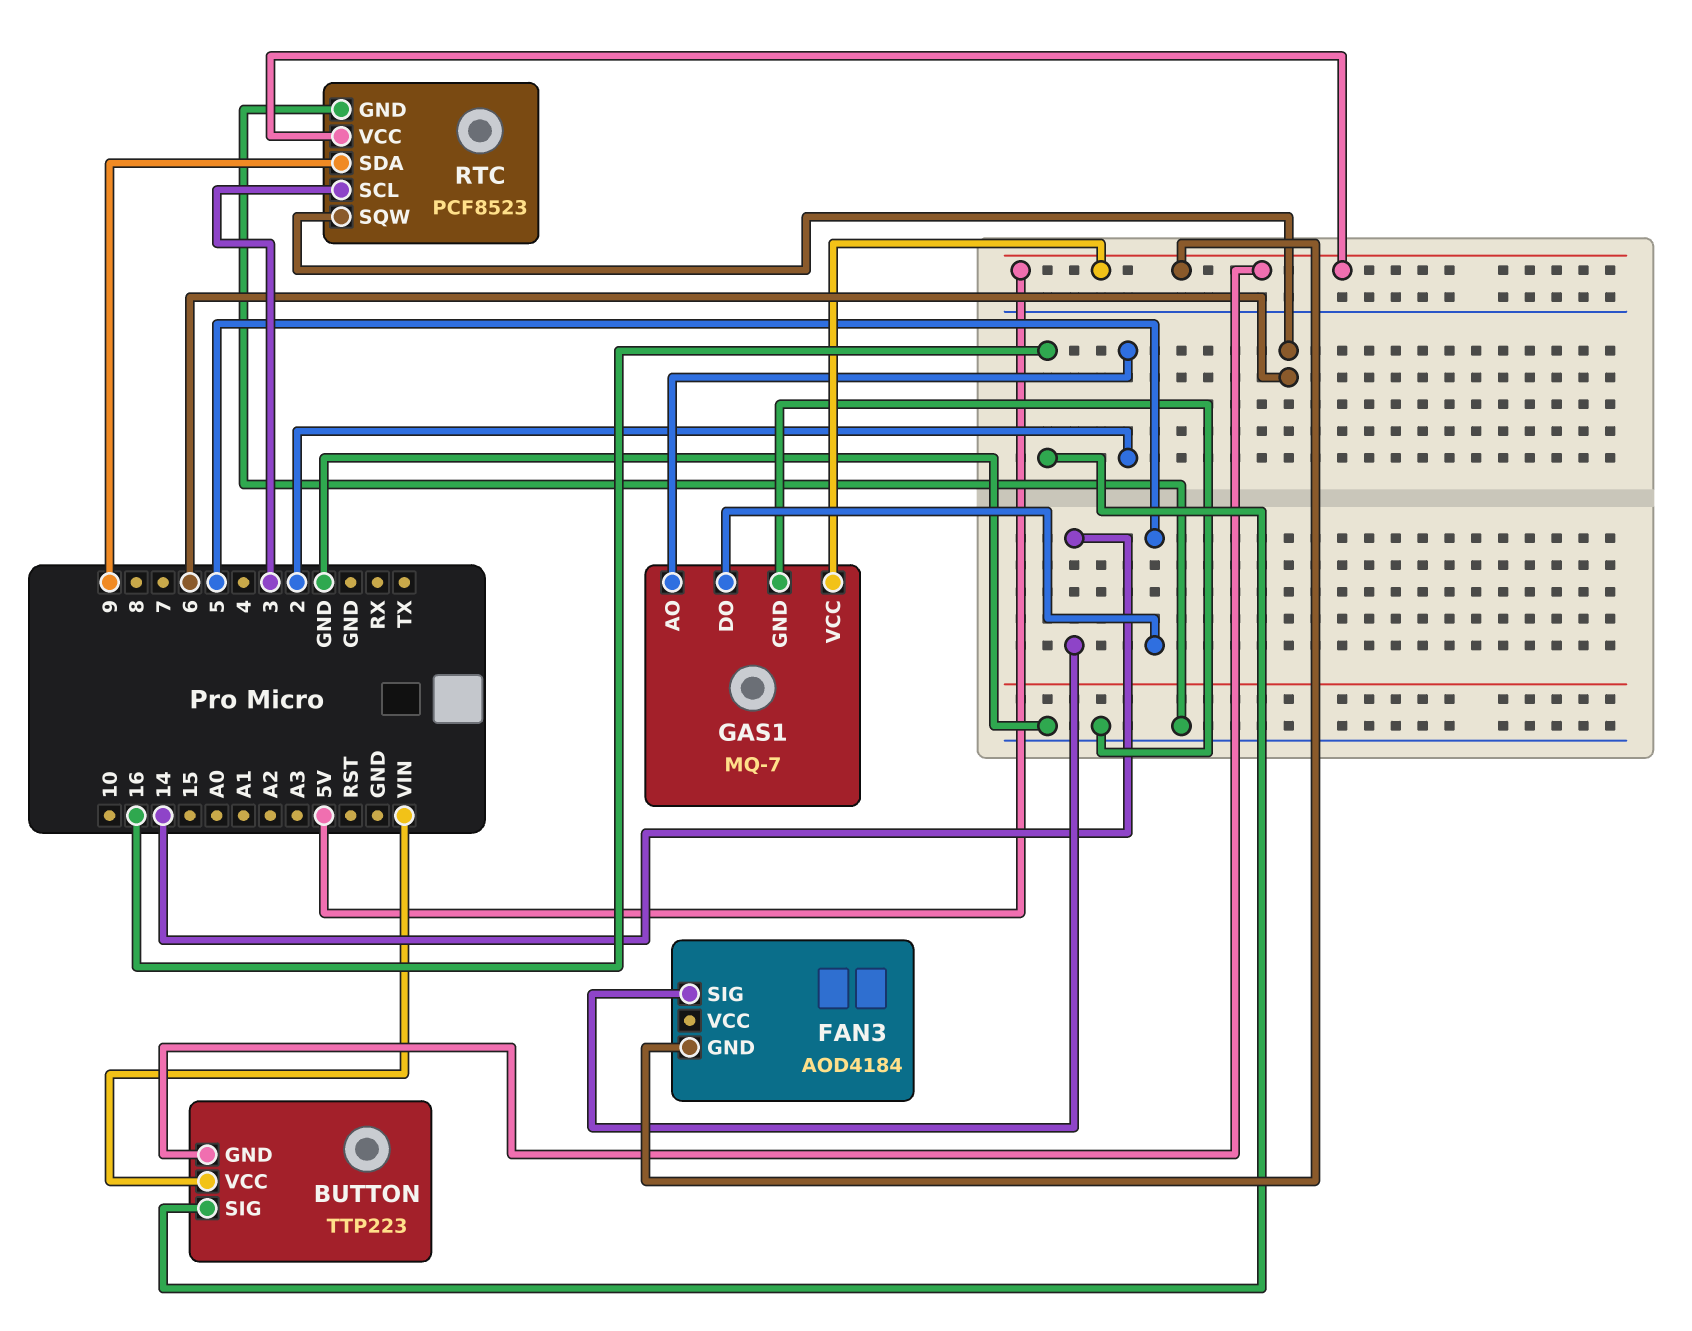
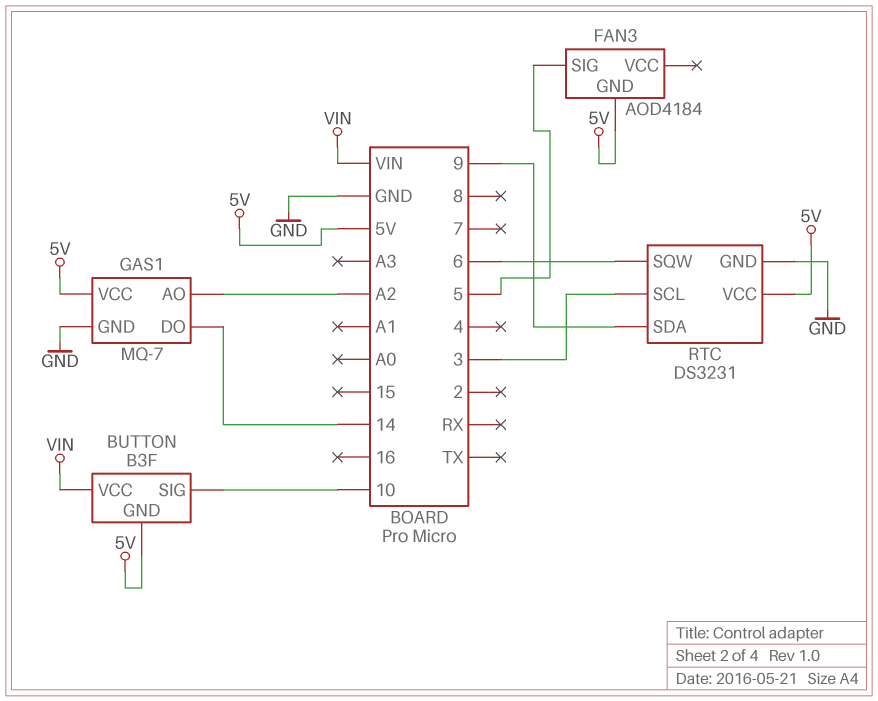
BUTTON: TTP223 -> B3F
BUTTON pin SIG: 16 -> 10
FAN3 pin SIG: 14 -> 5
GAS1 pin AO: 2 -> A2
GAS1 pin DO: 5 -> 14
RTC: PCF8523 -> DS3231

